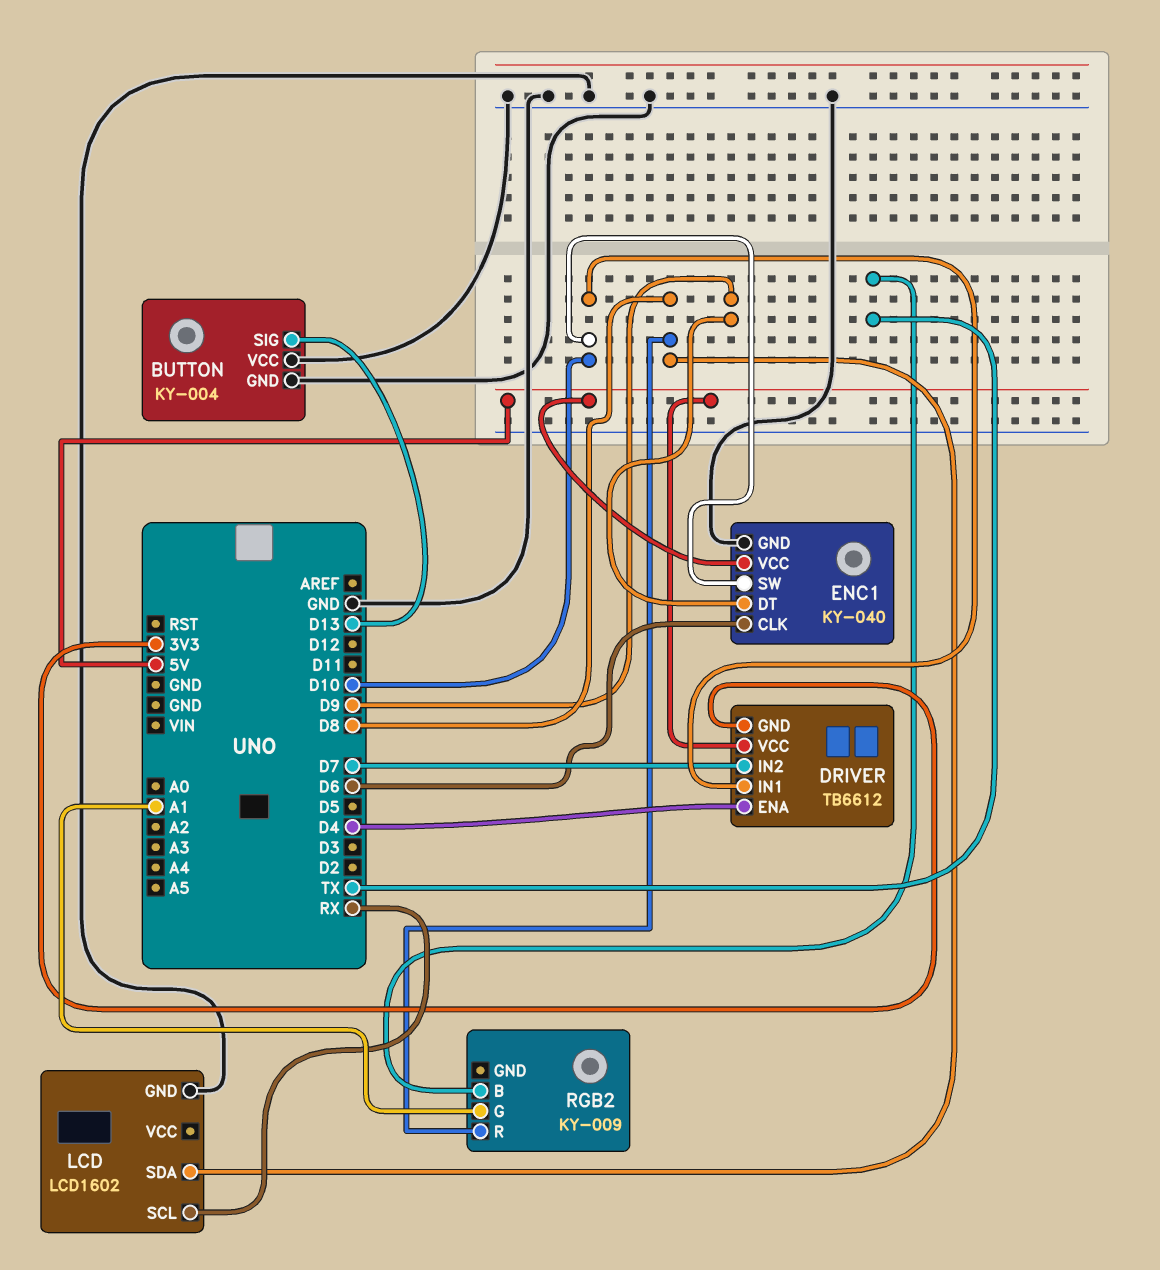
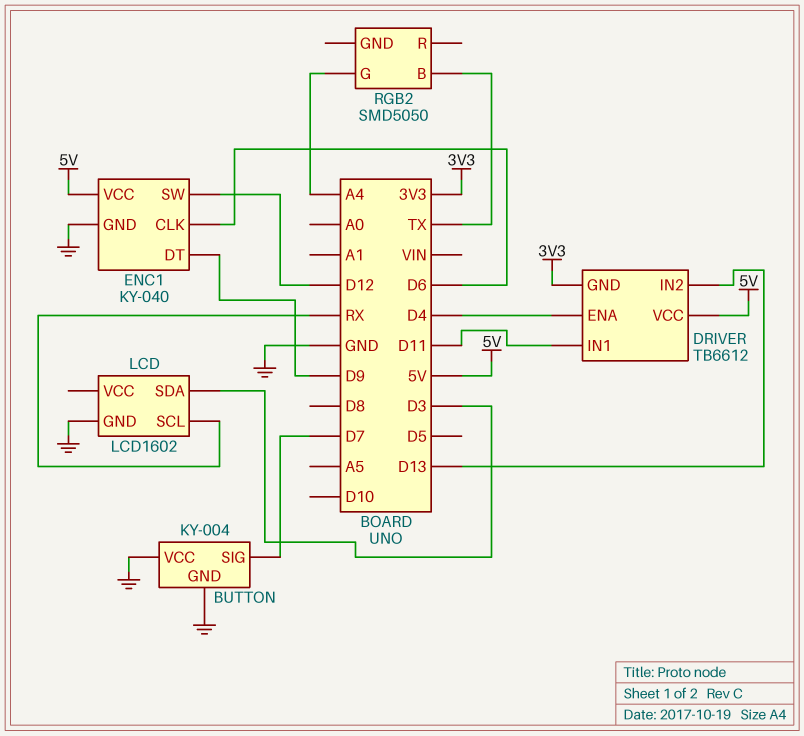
BUTTON pin SIG: D13 -> D7
DRIVER pin IN1: D10 -> D11
DRIVER pin IN2: D7 -> D13
ENC1 pin SW: D10 -> D12
LCD pin SDA: D8 -> D3
RGB2: KY-009 -> SMD5050
RGB2 pin G: A1 -> A4
RGB2 pin R: D8 -> none

